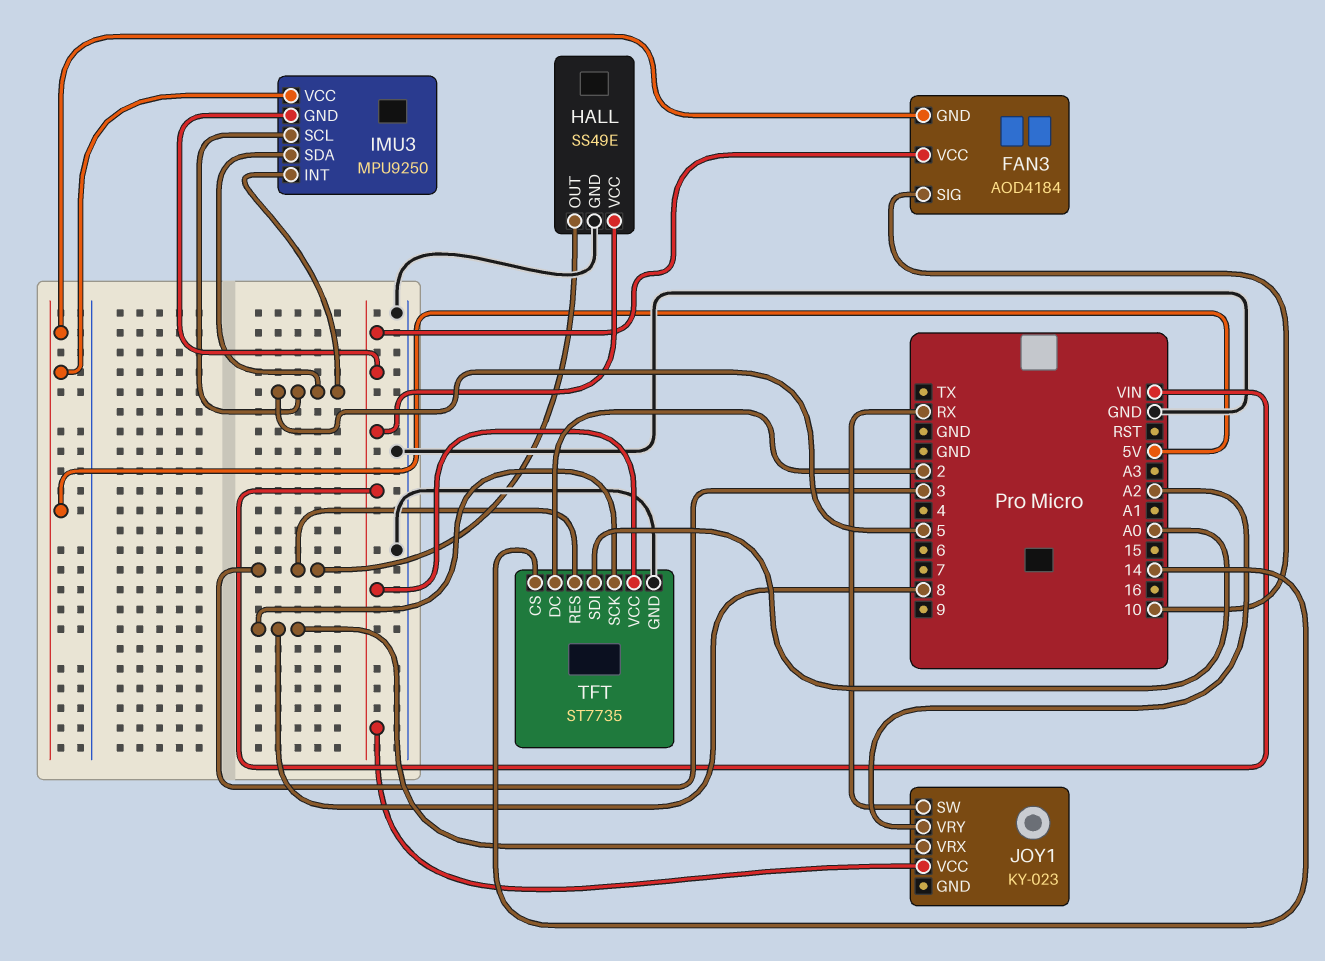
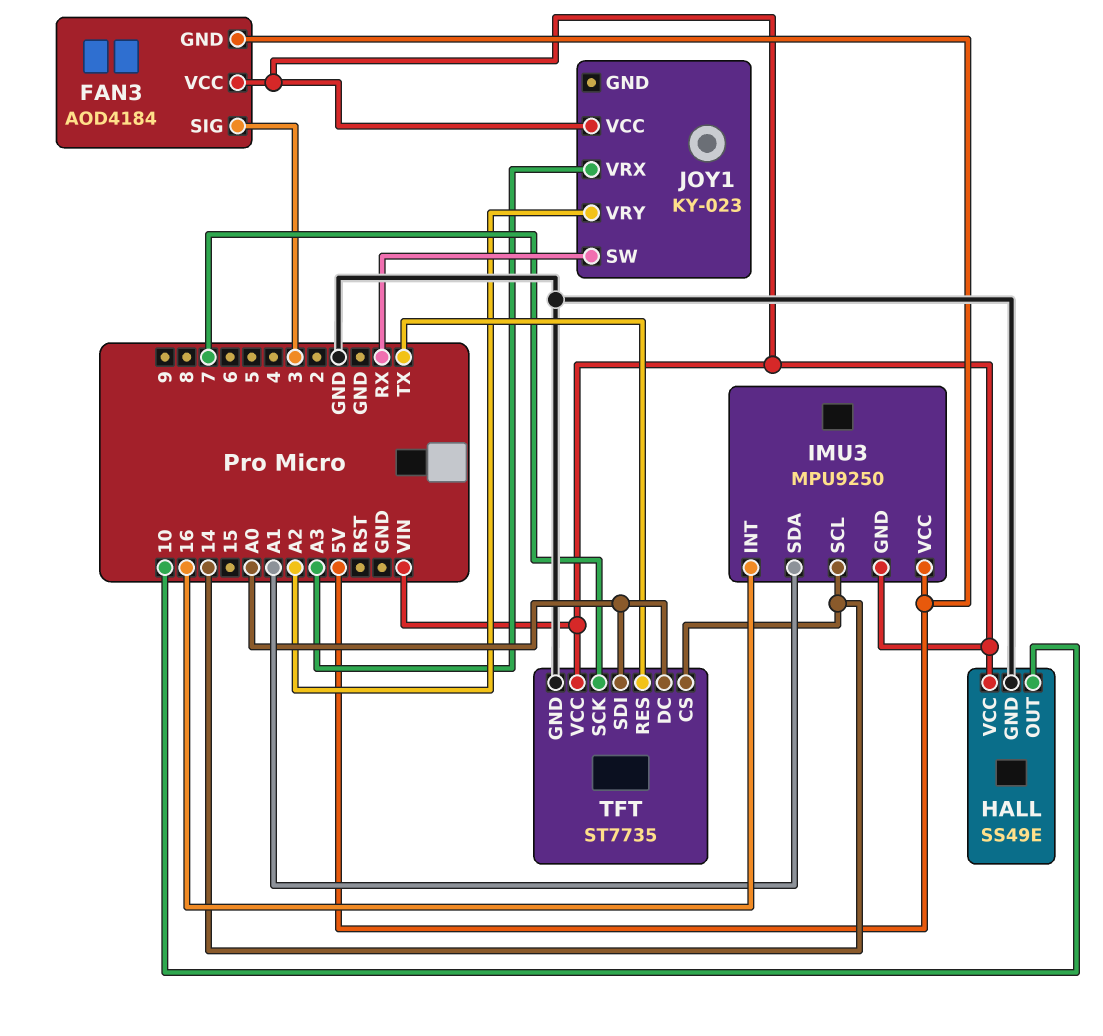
FAN3 pin SIG: 10 -> 3
HALL pin OUT: 3 -> 10
IMU3 pin INT: 5 -> 16
IMU3 pin SCL: 5 -> 14
IMU3 pin SDA: 5 -> A1
JOY1 pin VRX: 8 -> A3
TFT pin DC: 2 -> A0
TFT pin RES: 3 -> TX
TFT pin SCK: 8 -> 7

